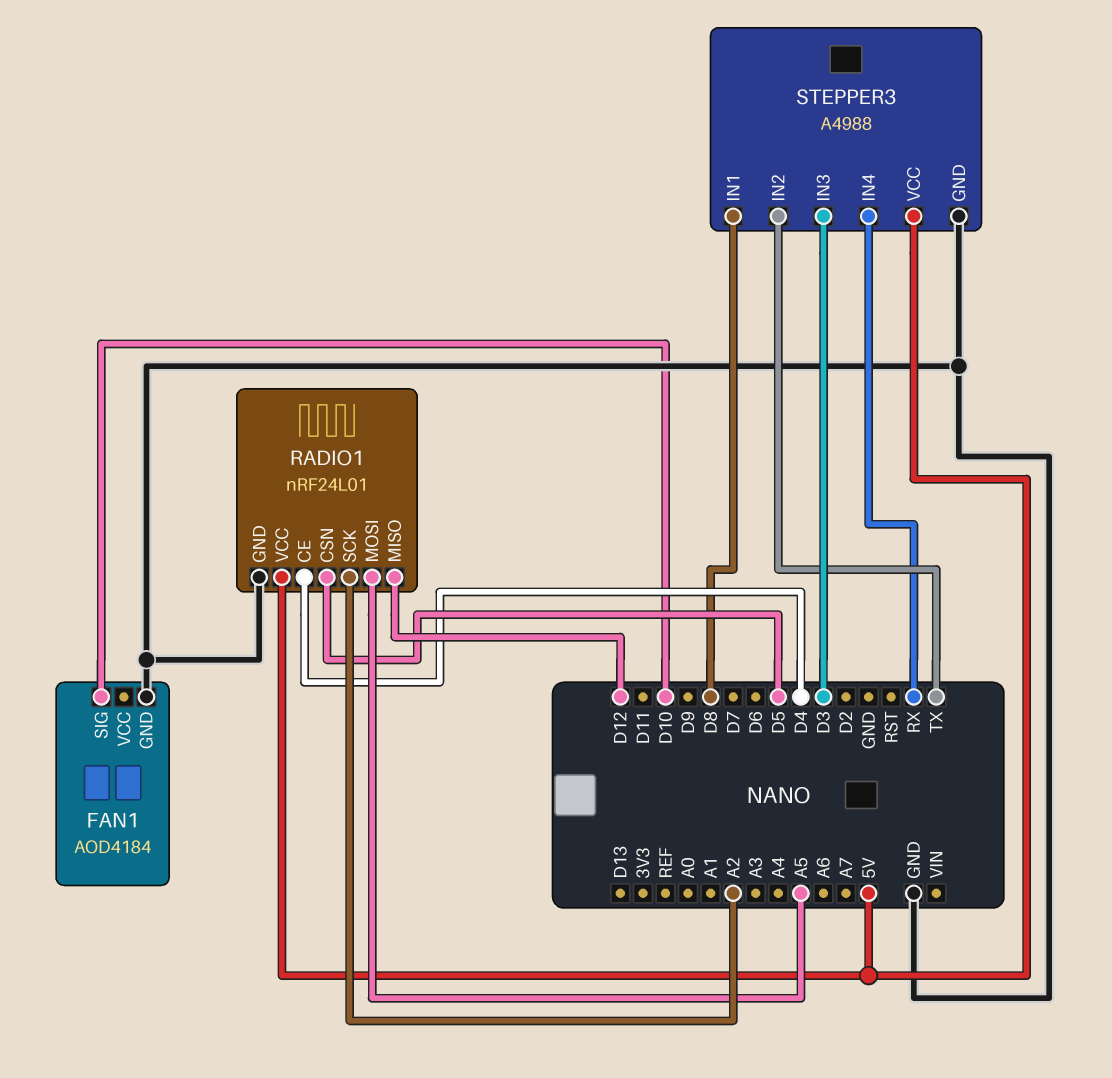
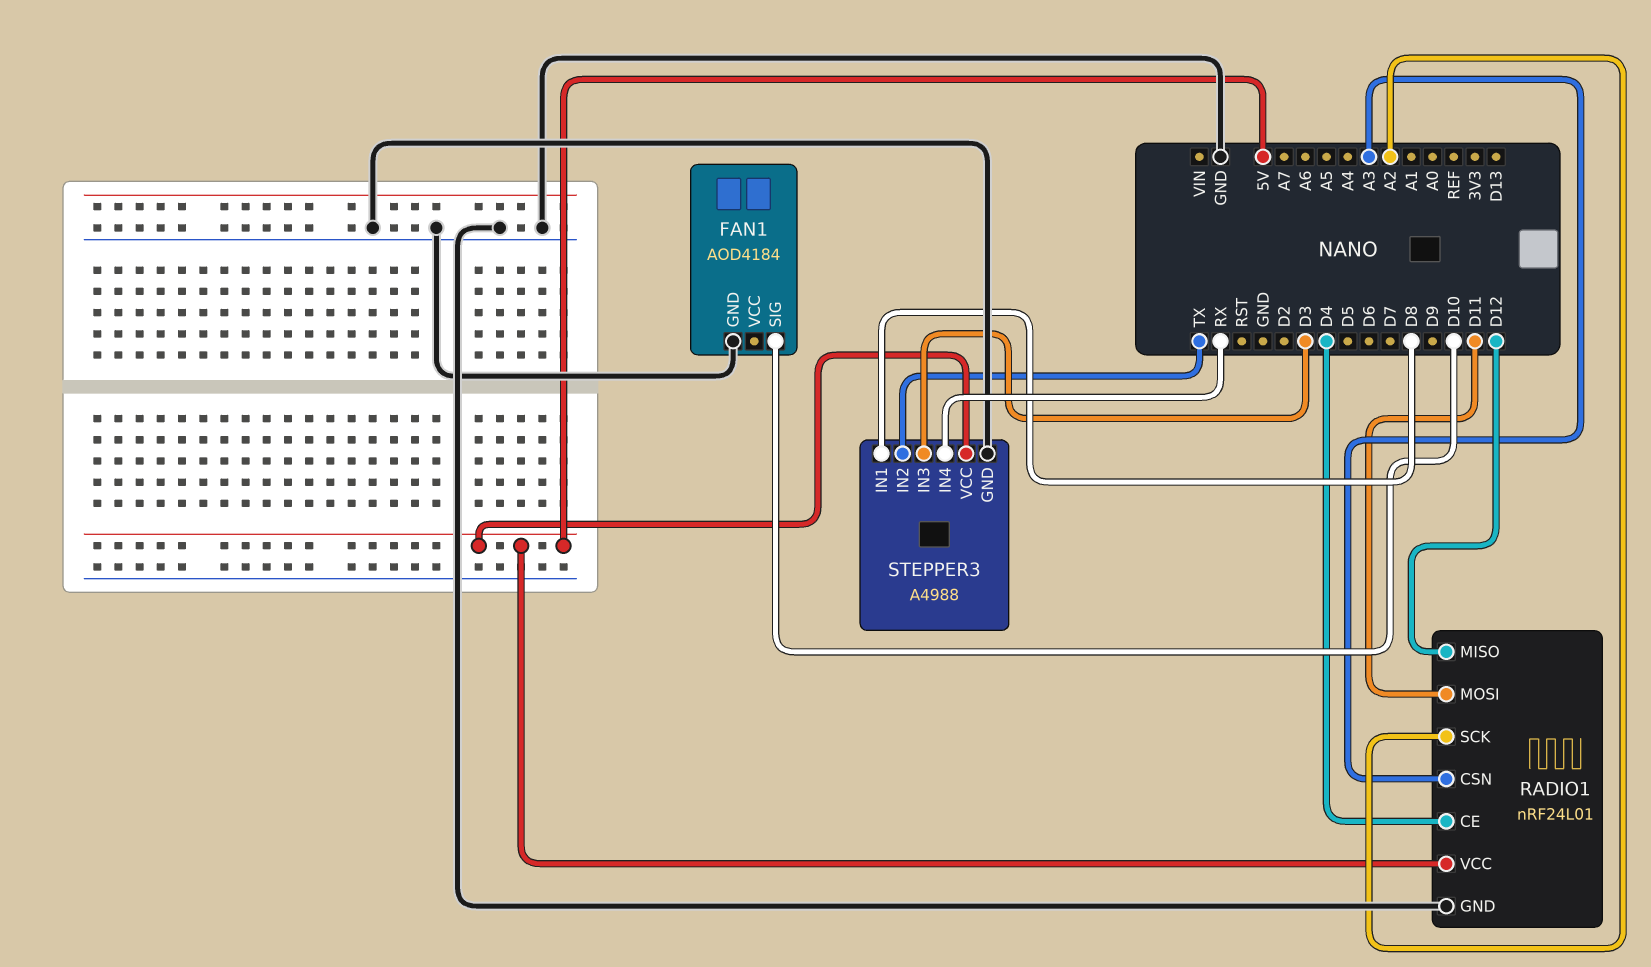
RADIO1 pin CSN: D5 -> A3
RADIO1 pin MOSI: A5 -> D11

